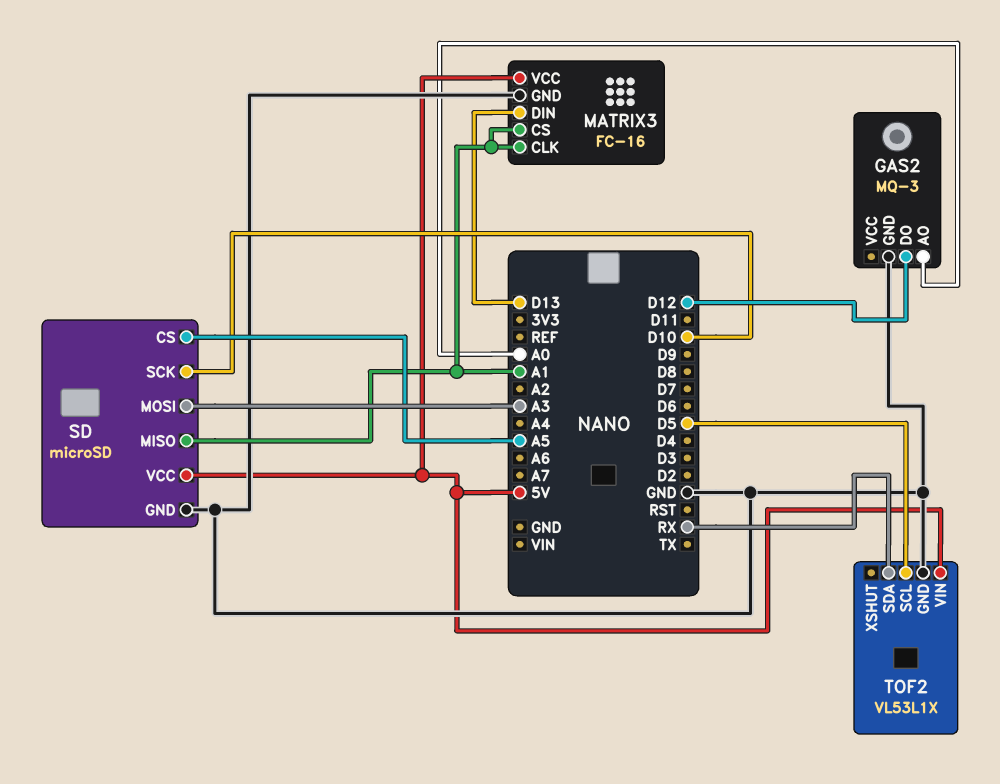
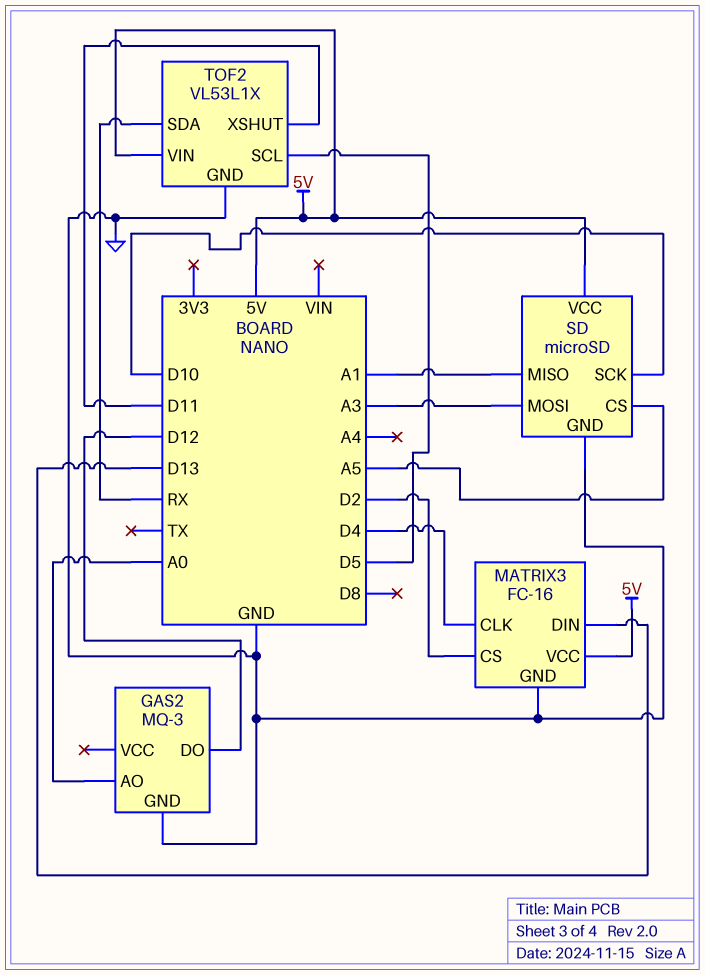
MATRIX3 pin CLK: A1 -> D4
MATRIX3 pin CS: A1 -> D2
TOF2 pin XSHUT: none -> D11

